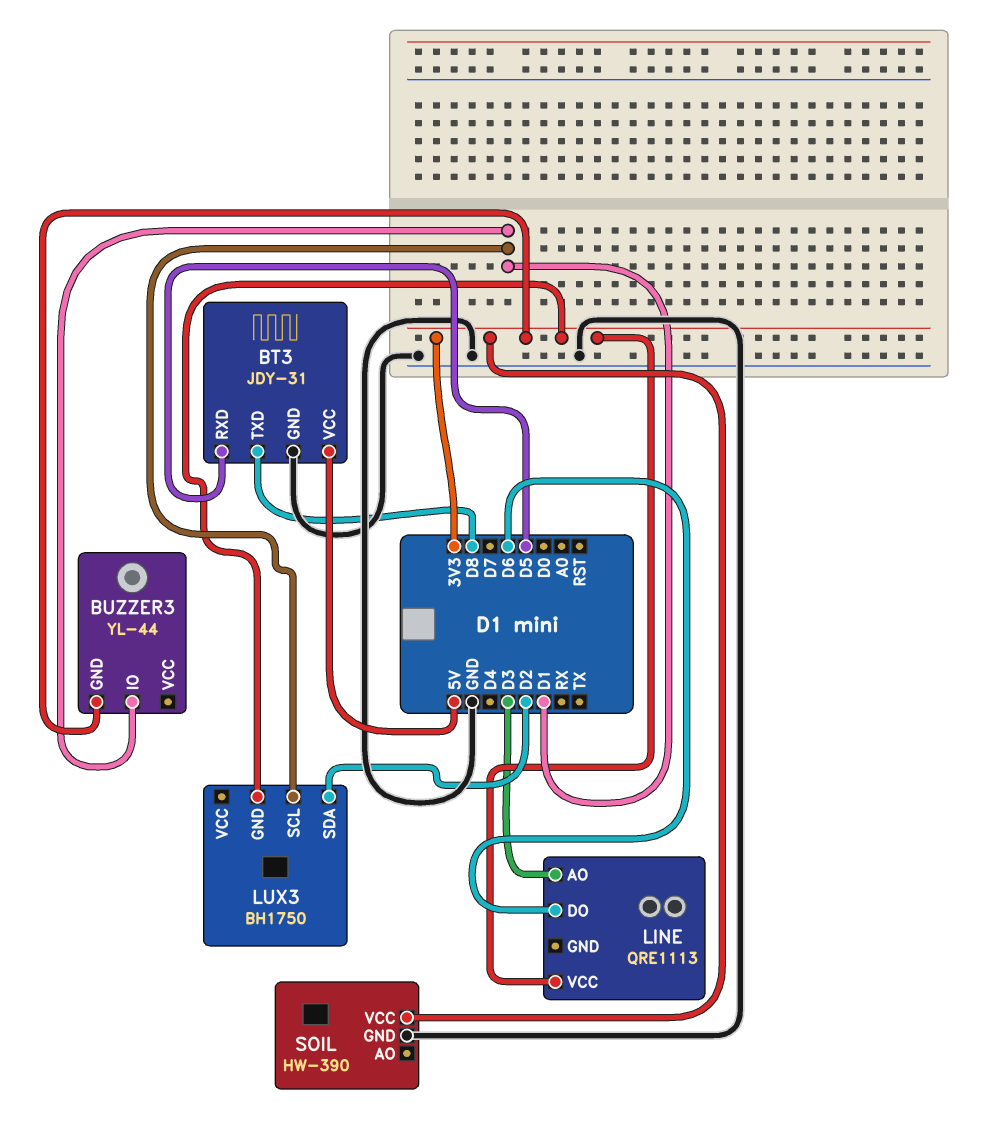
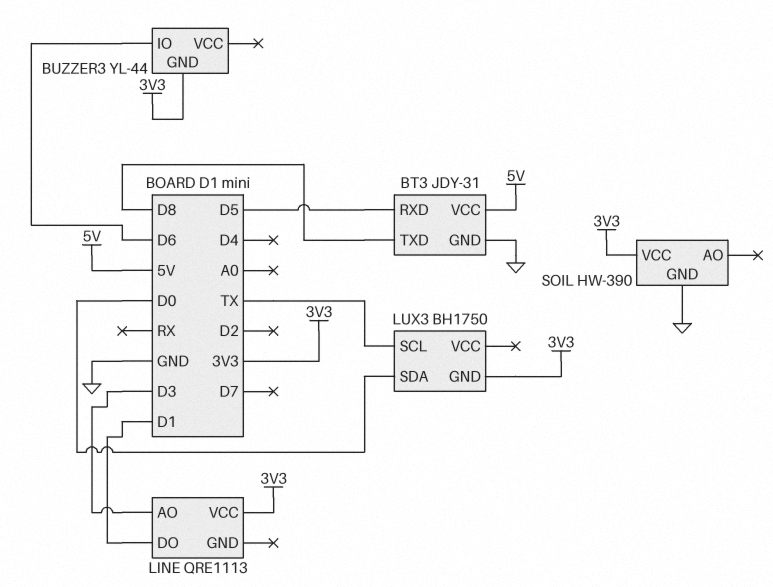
BUZZER3 pin IO: D1 -> D6
LINE pin DO: D6 -> D1
LUX3 pin SCL: D1 -> TX
LUX3 pin SDA: D2 -> D0

